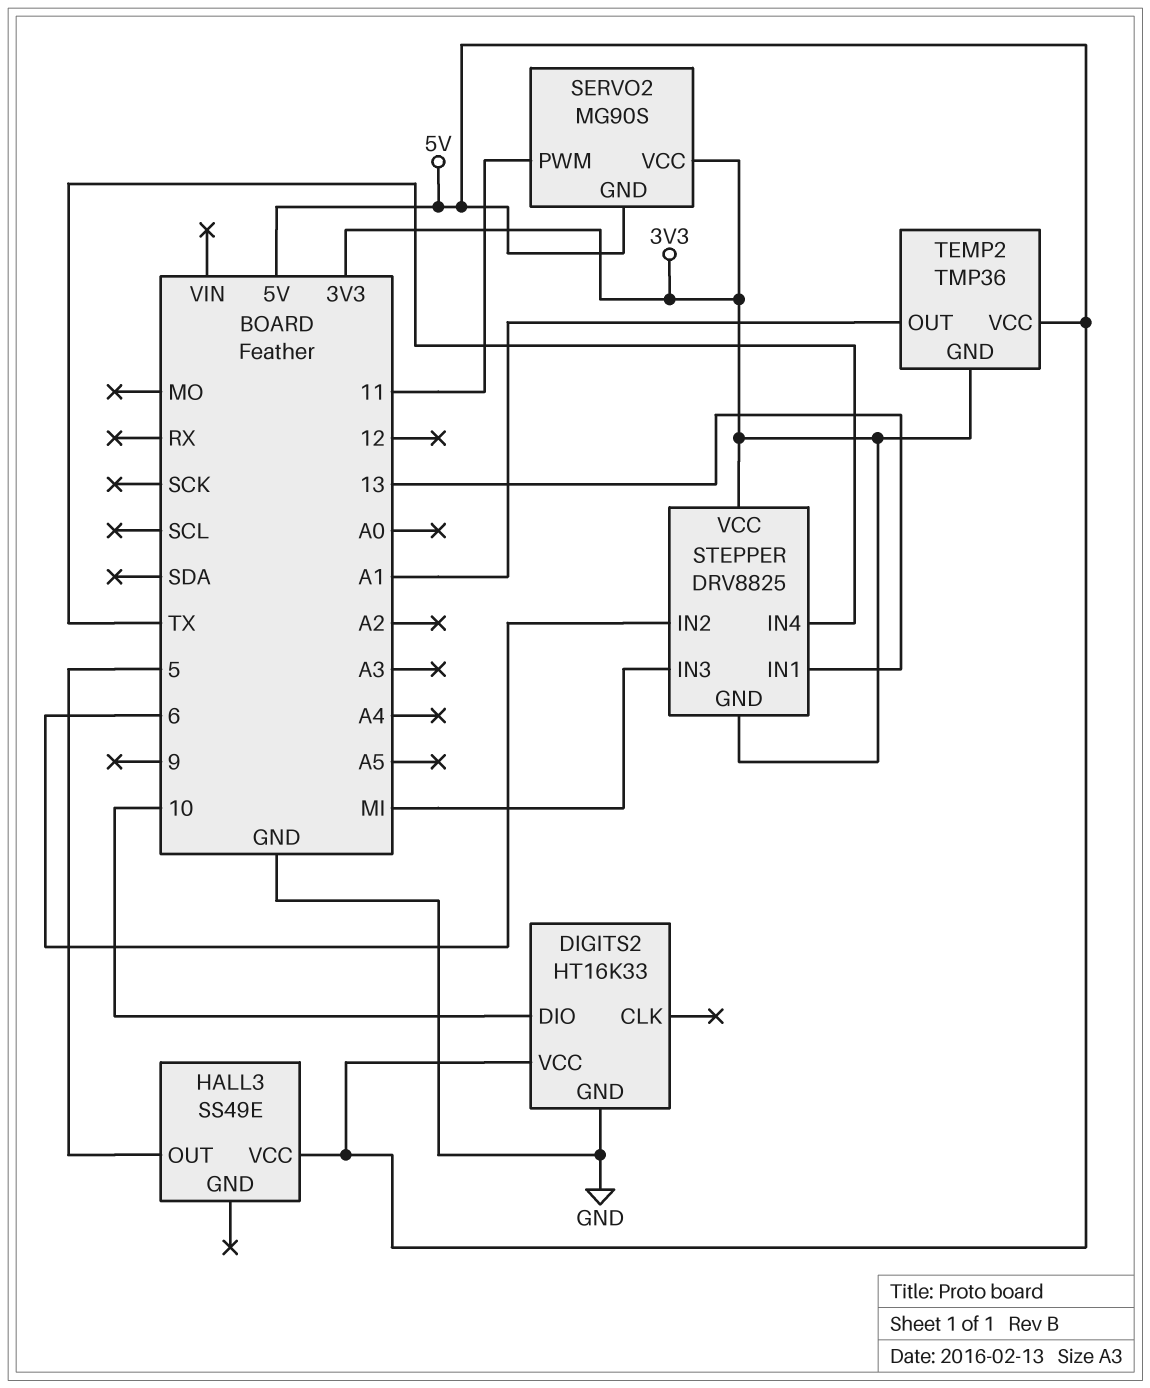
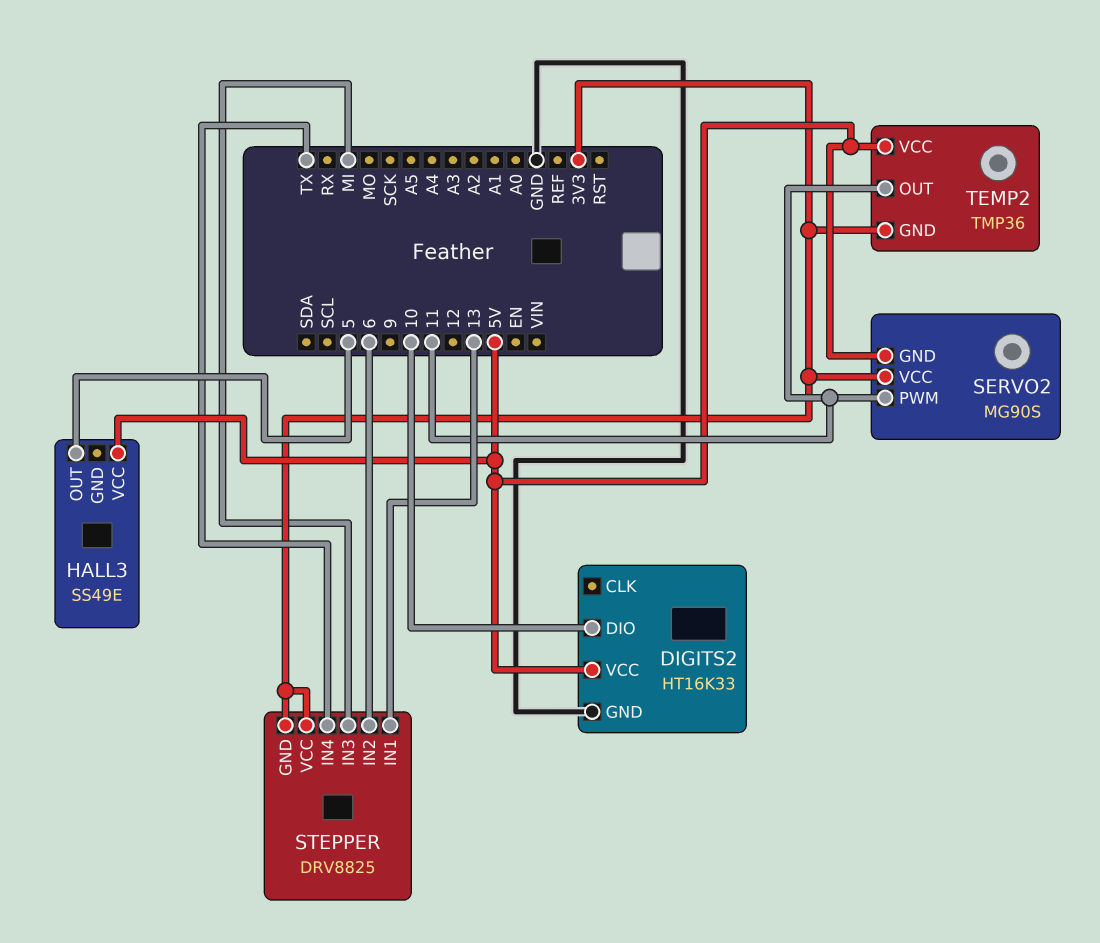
TEMP2 pin OUT: A1 -> 11

